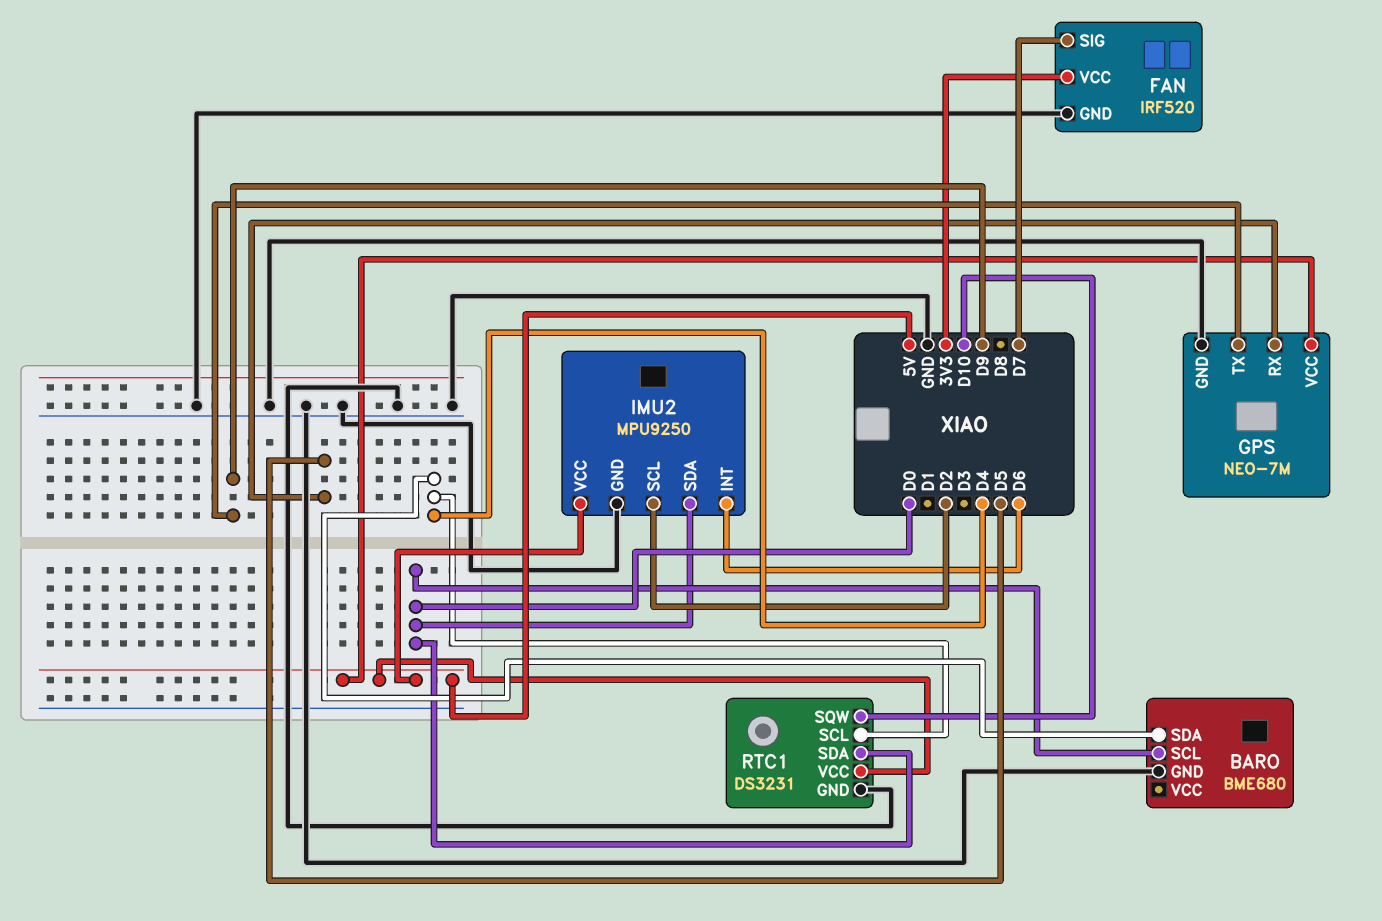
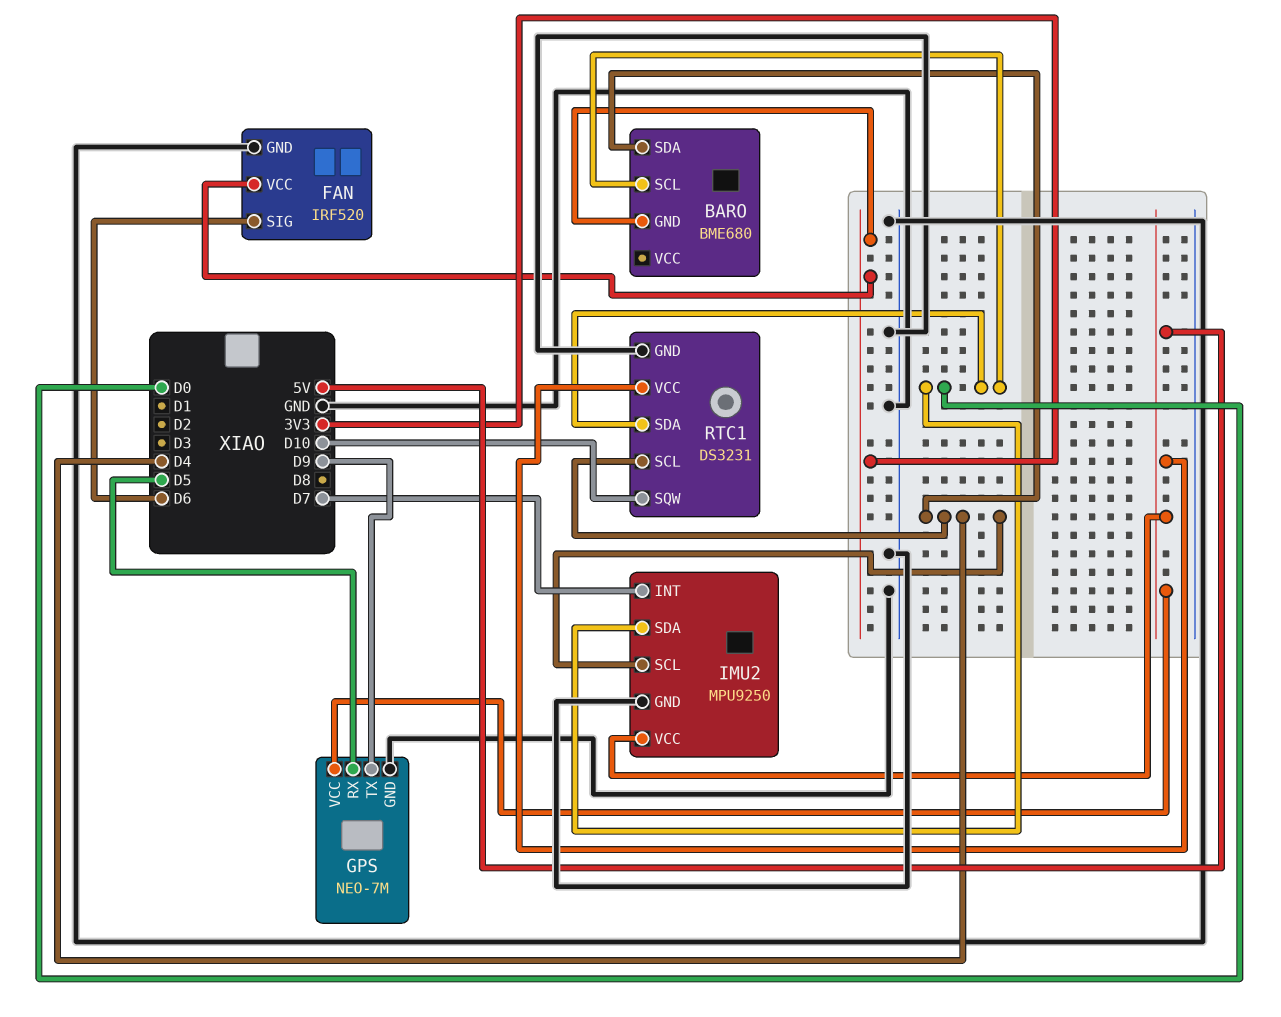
BARO pin GND: GND -> 3V3
FAN pin SIG: D7 -> D6
IMU2 pin INT: D6 -> D7
IMU2 pin SCL: D2 -> D4

